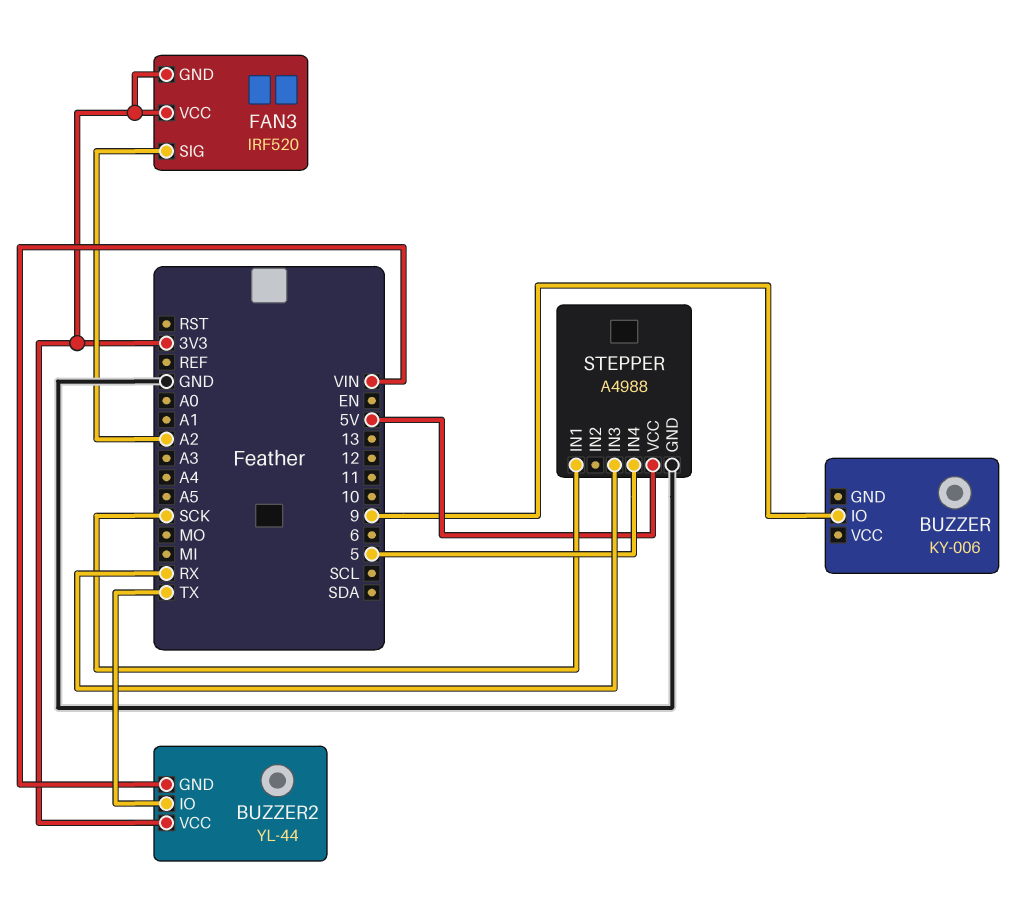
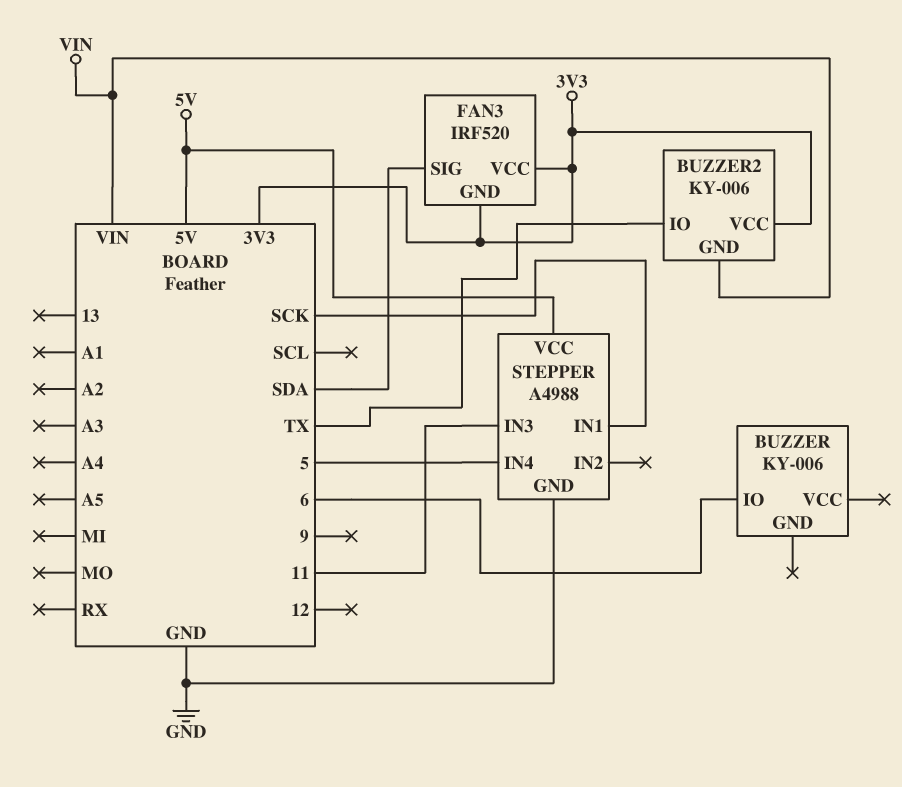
BUZZER pin IO: 9 -> 6
BUZZER2: YL-44 -> KY-006
FAN3 pin SIG: A2 -> SDA
STEPPER pin IN3: RX -> 11

